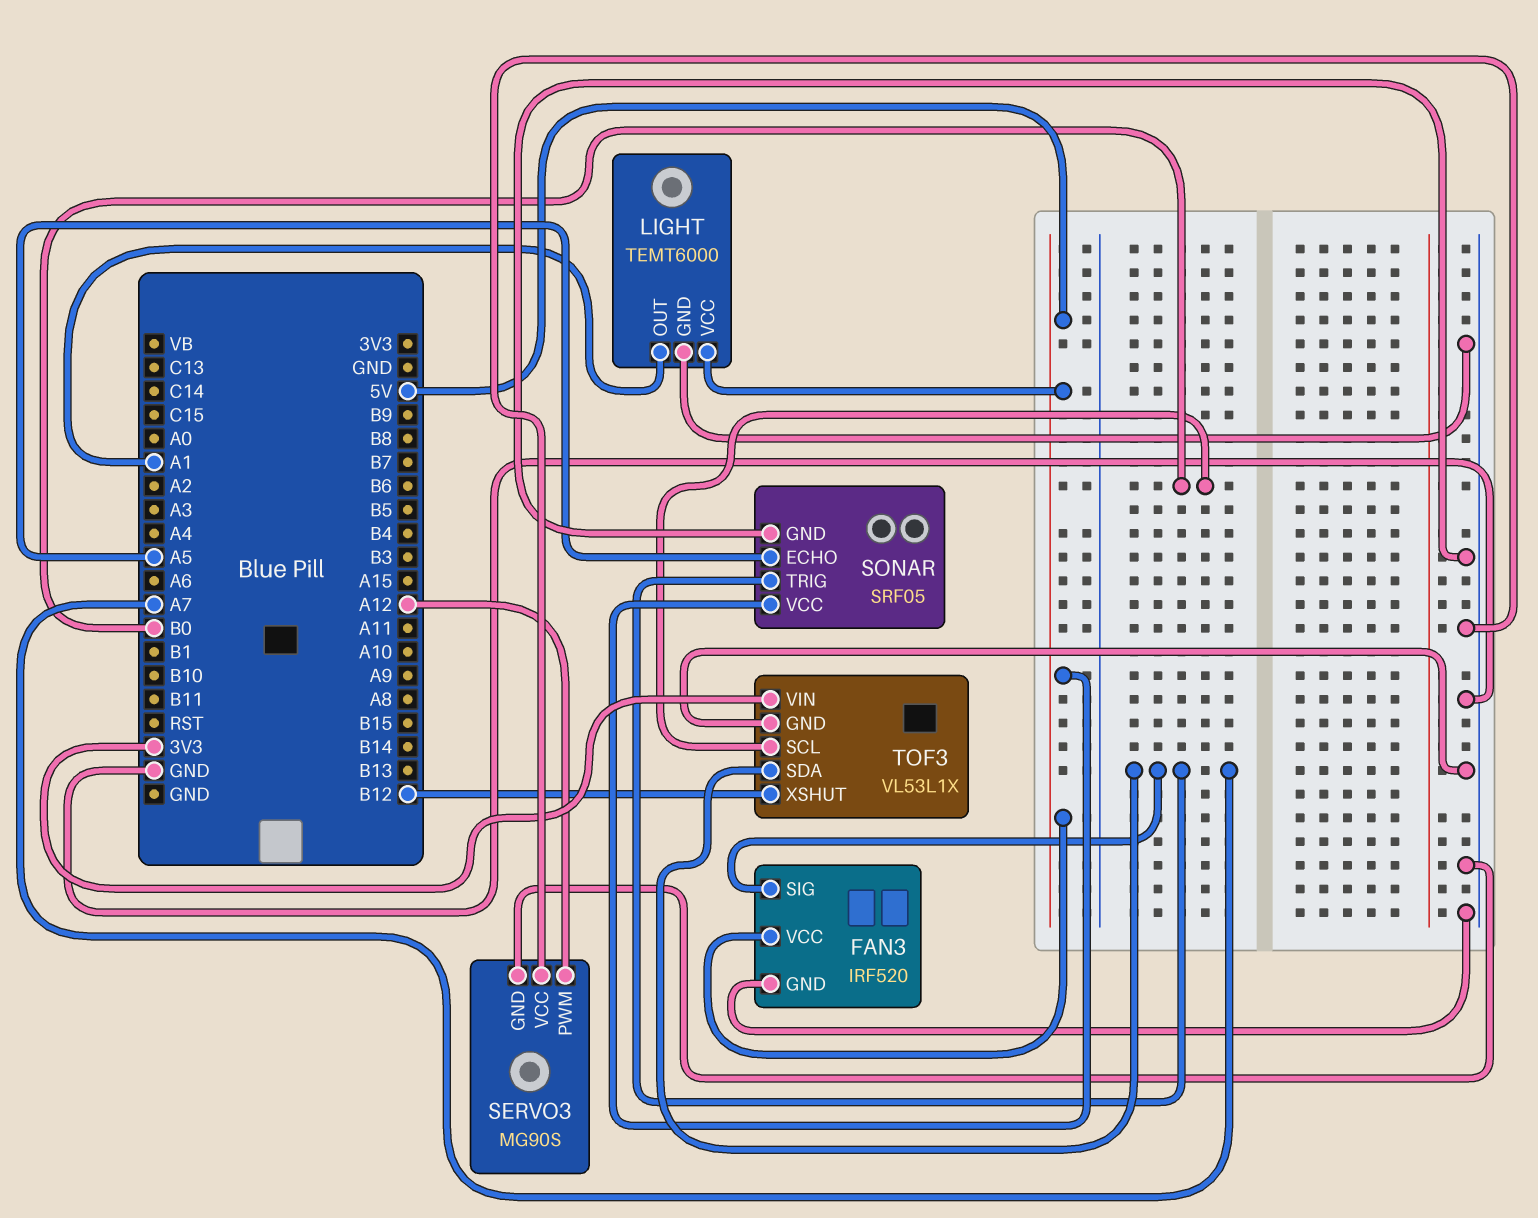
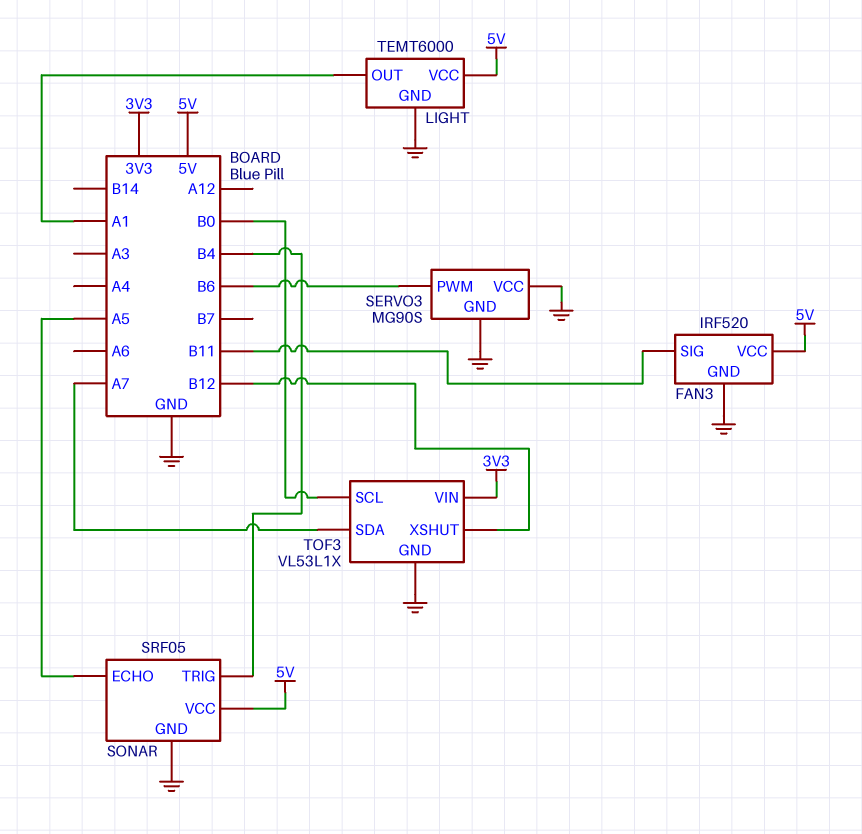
FAN3 pin SIG: A7 -> B11
SERVO3 pin PWM: A12 -> B6
SONAR pin TRIG: A7 -> B4

